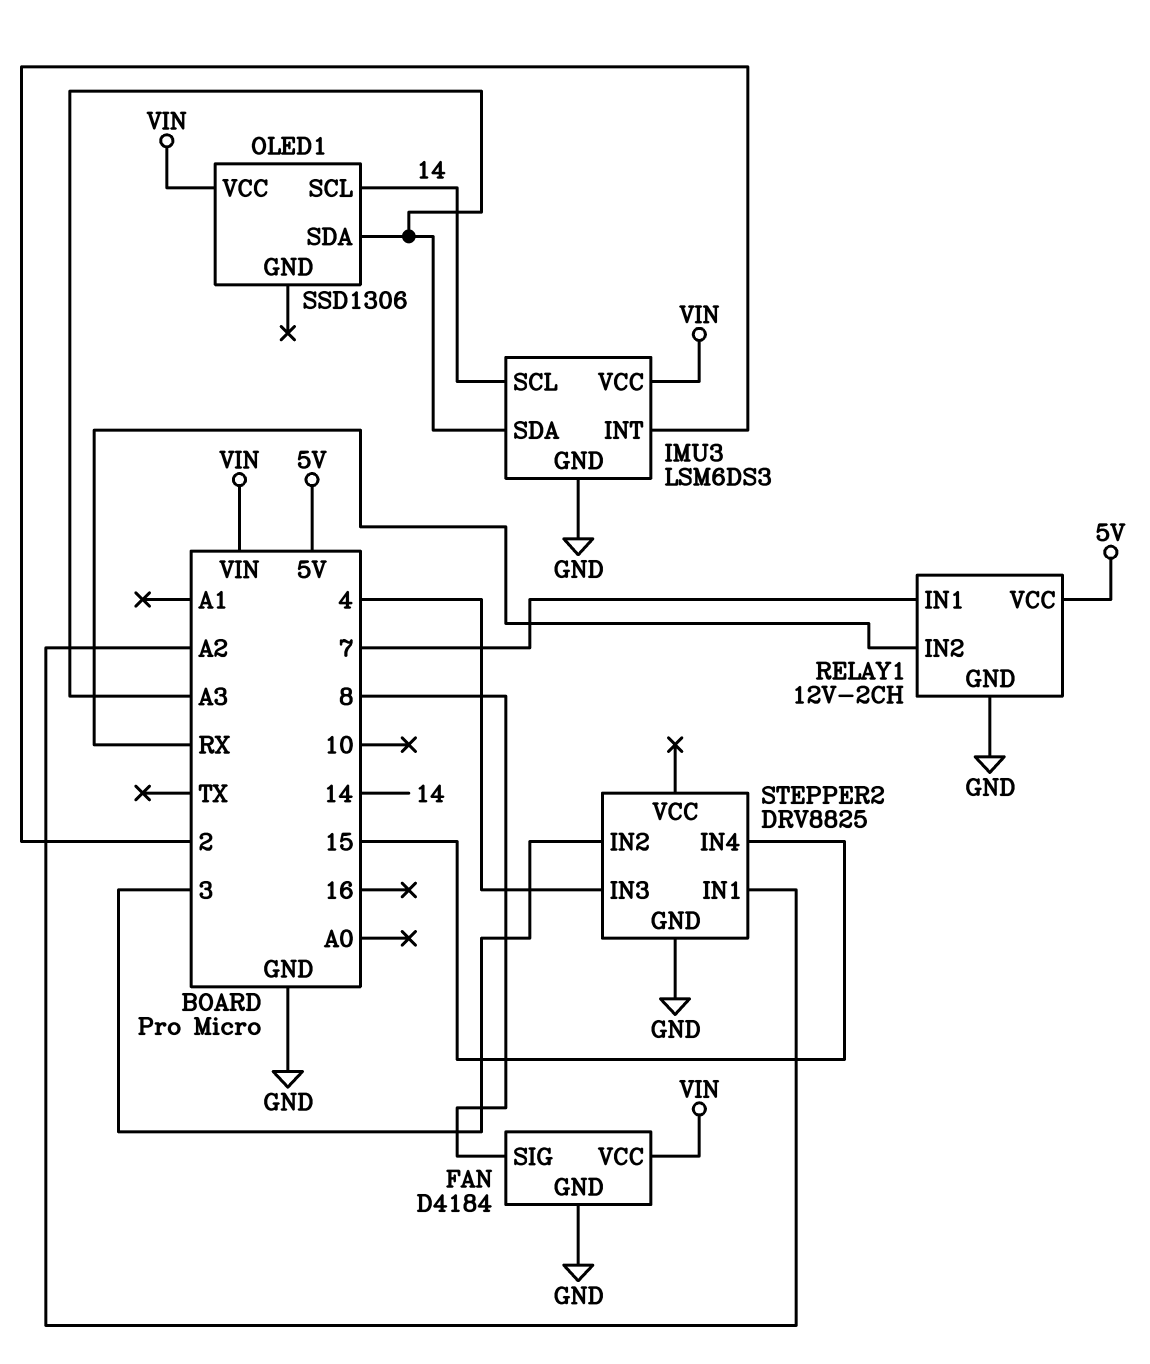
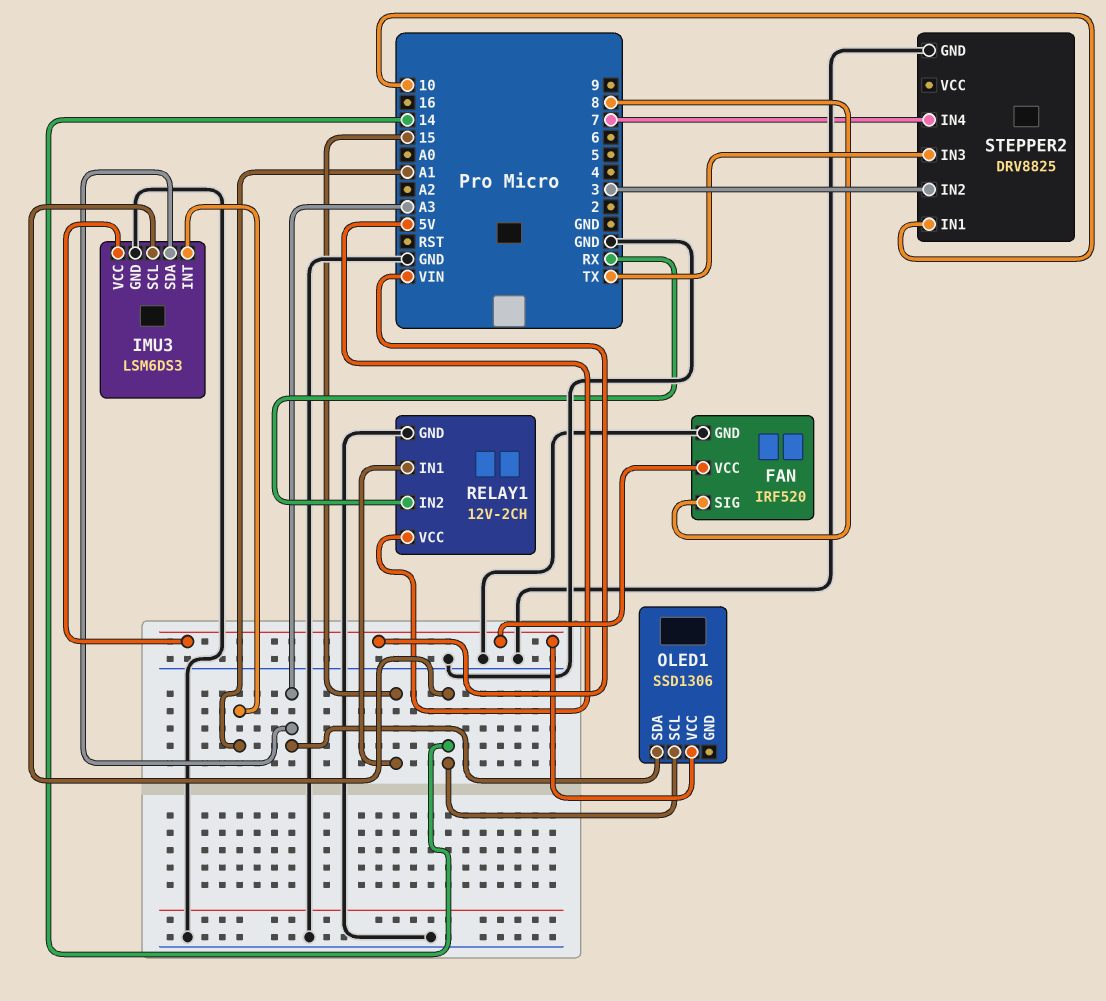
FAN: D4184 -> IRF520
IMU3 pin INT: 2 -> A1
RELAY1 pin IN1: 7 -> 15
STEPPER2 pin IN1: A2 -> 10
STEPPER2 pin IN3: 4 -> TX
STEPPER2 pin IN4: 15 -> 7

